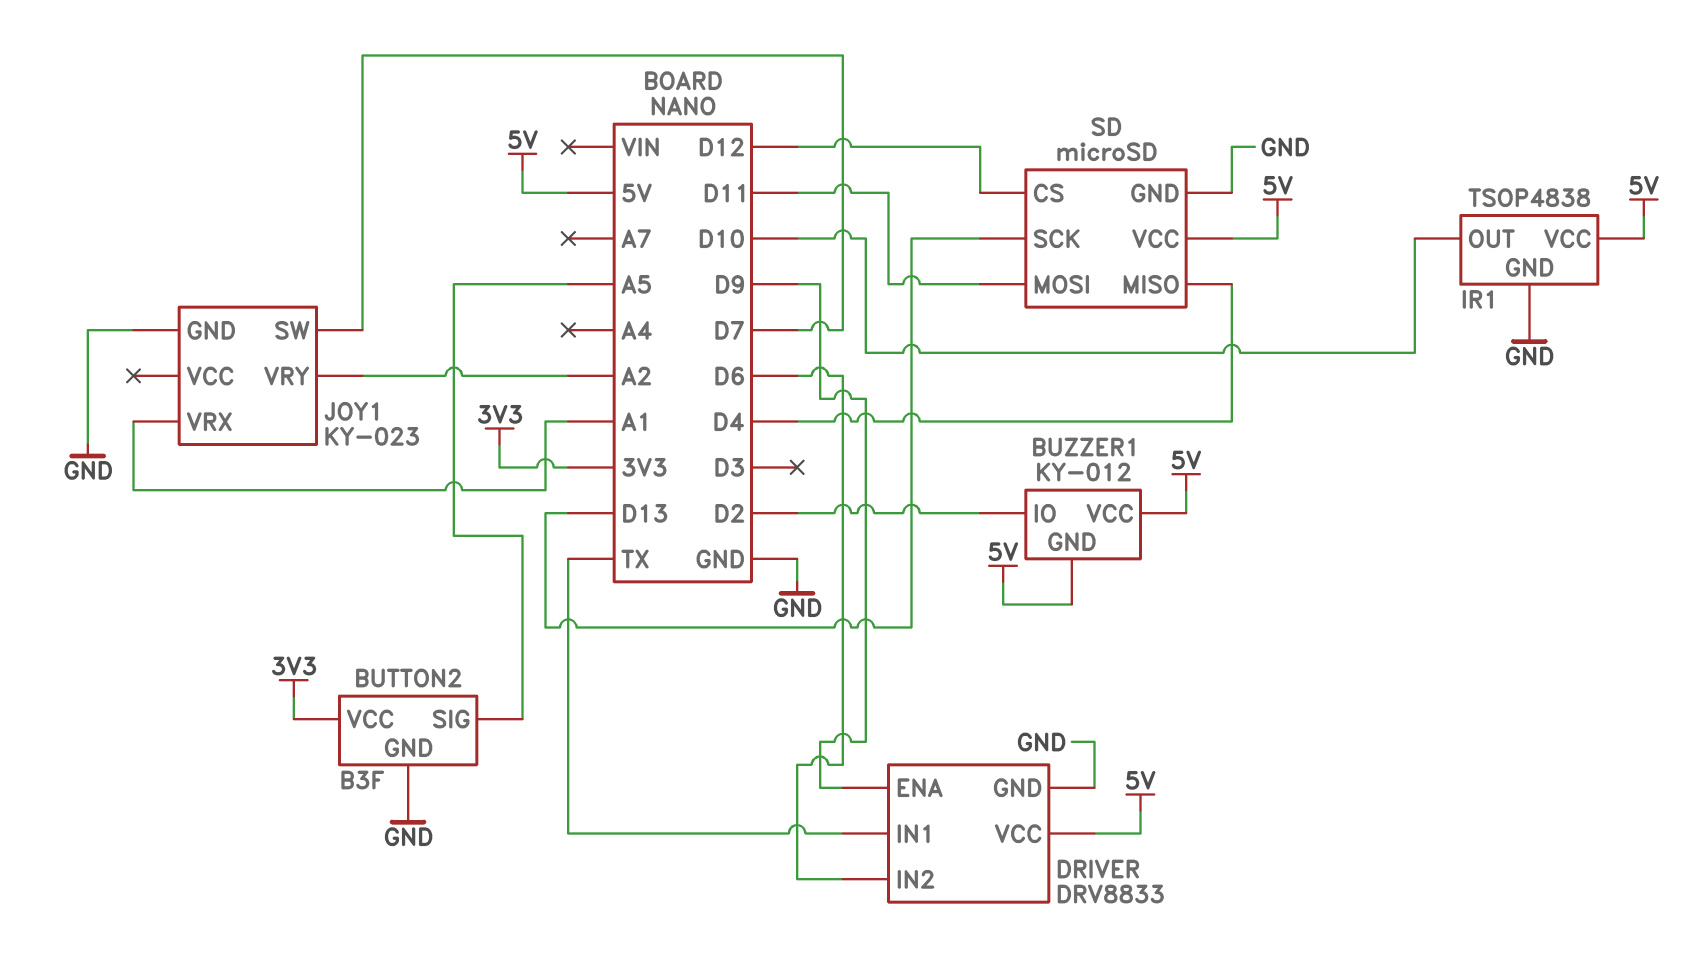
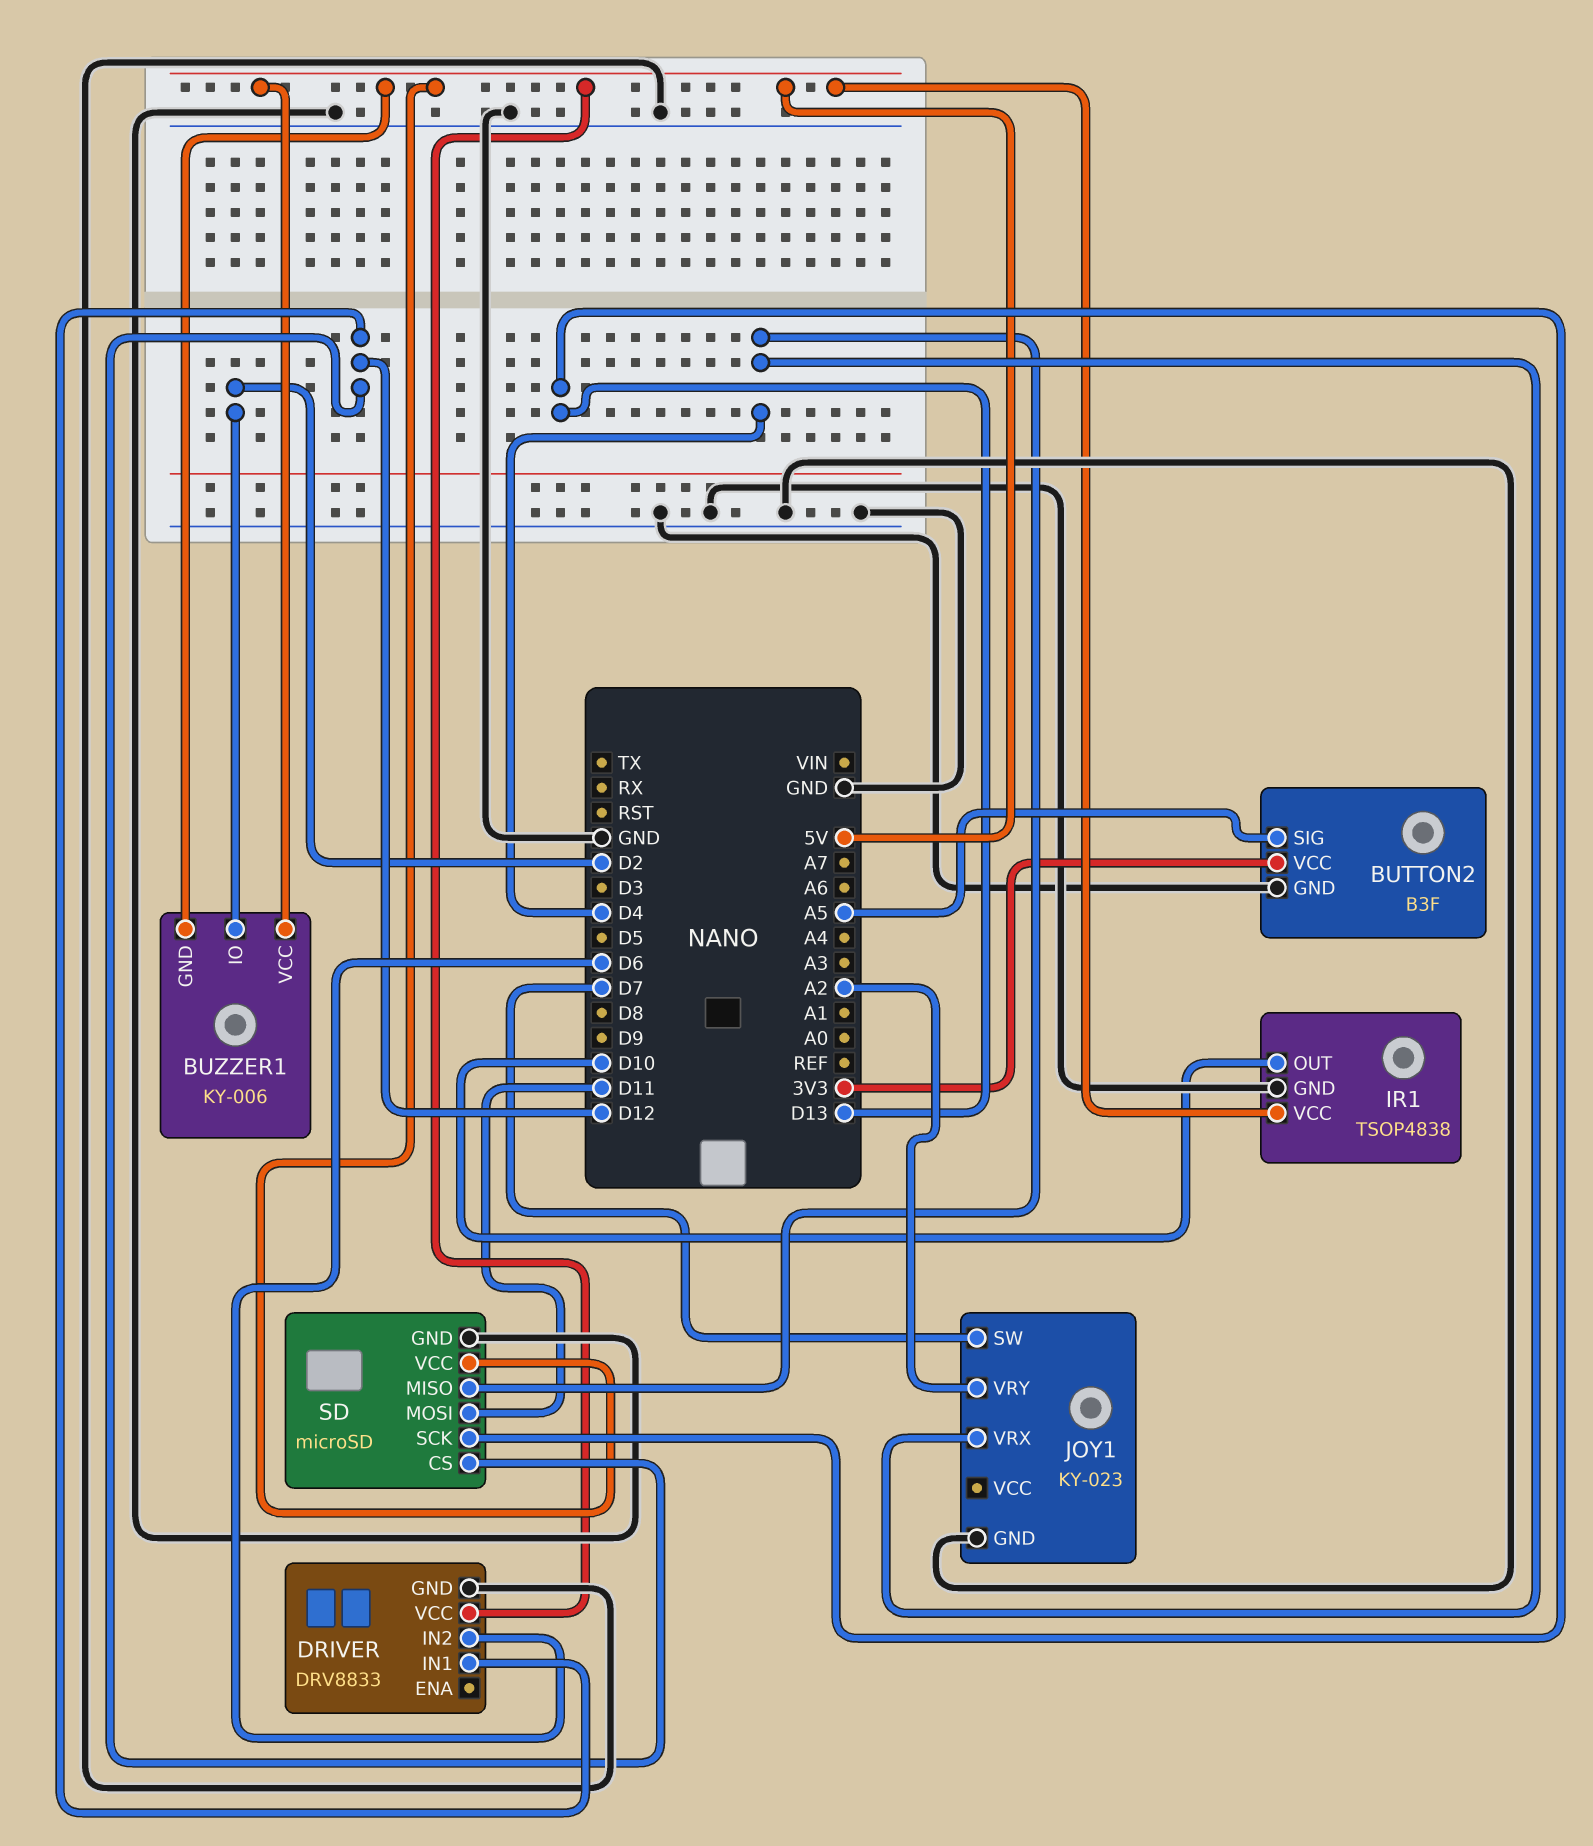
BUZZER1: KY-012 -> KY-006
DRIVER pin ENA: D9 -> none
DRIVER pin IN1: TX -> D12
JOY1 pin VRX: A1 -> D4

